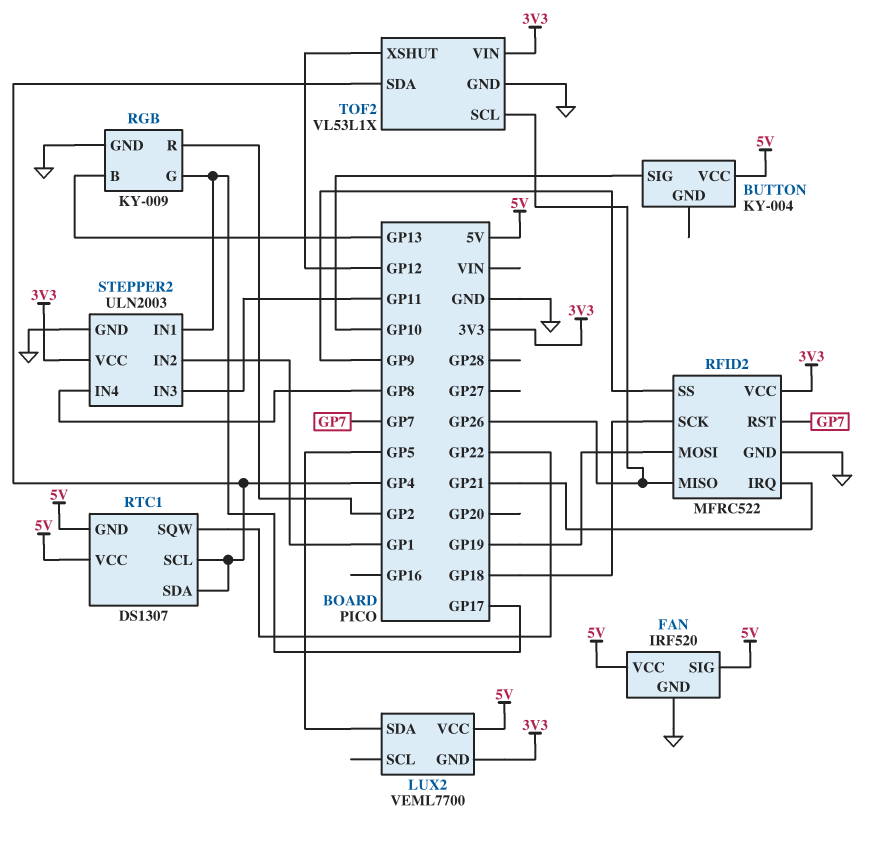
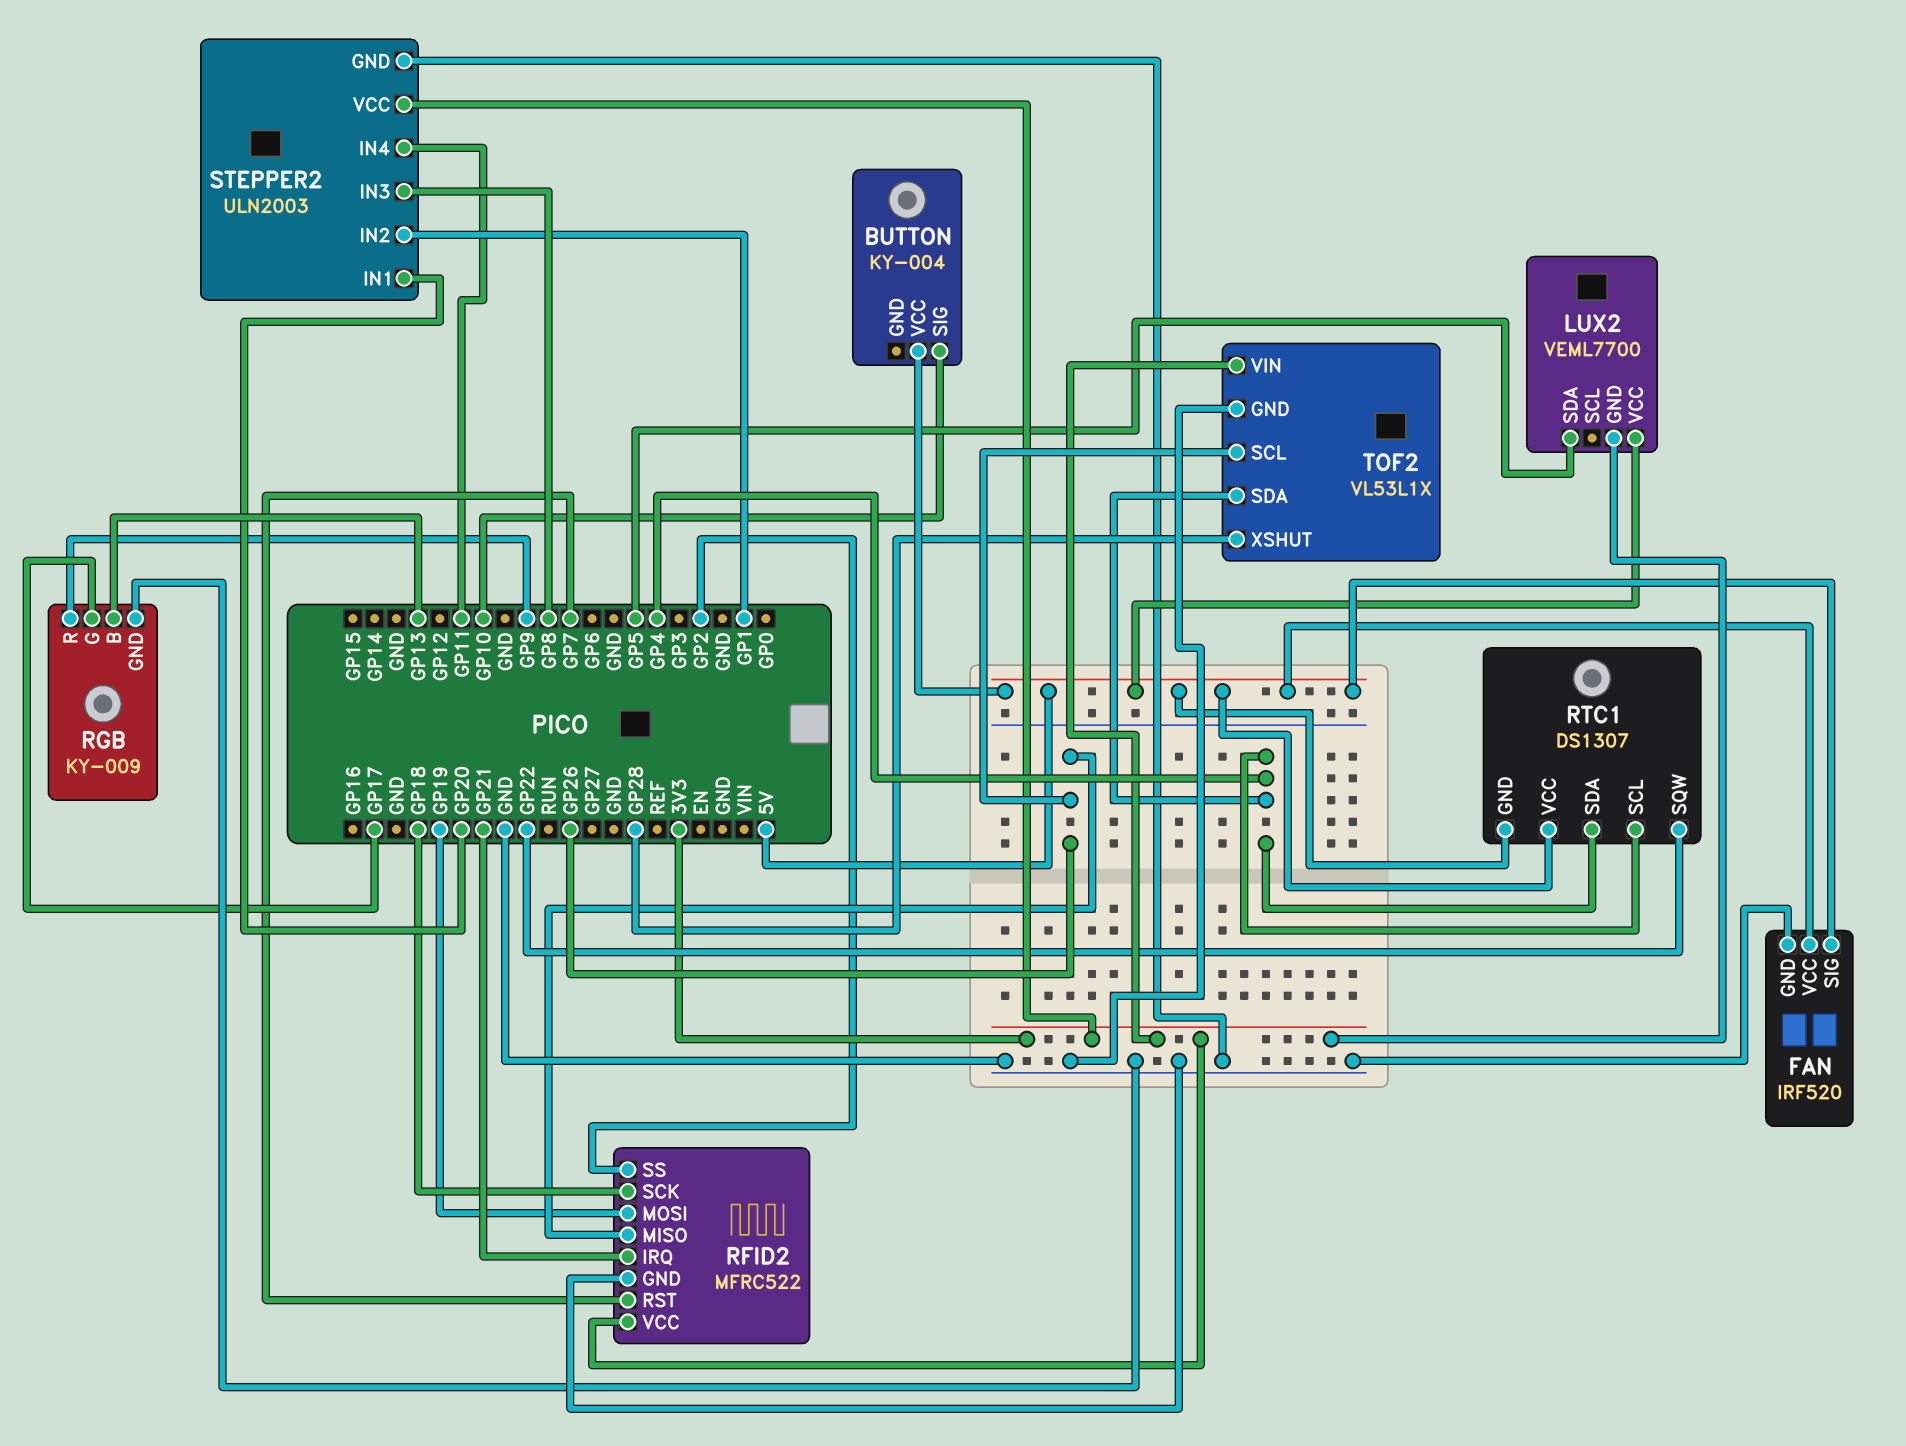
RFID2 pin SS: GP9 -> GP2
RGB pin R: GP2 -> GP9
STEPPER2 pin IN1: GP17 -> GP20
STEPPER2 pin IN3: GP11 -> GP8
STEPPER2 pin IN4: GP8 -> GP11
TOF2 pin XSHUT: GP12 -> GP28

